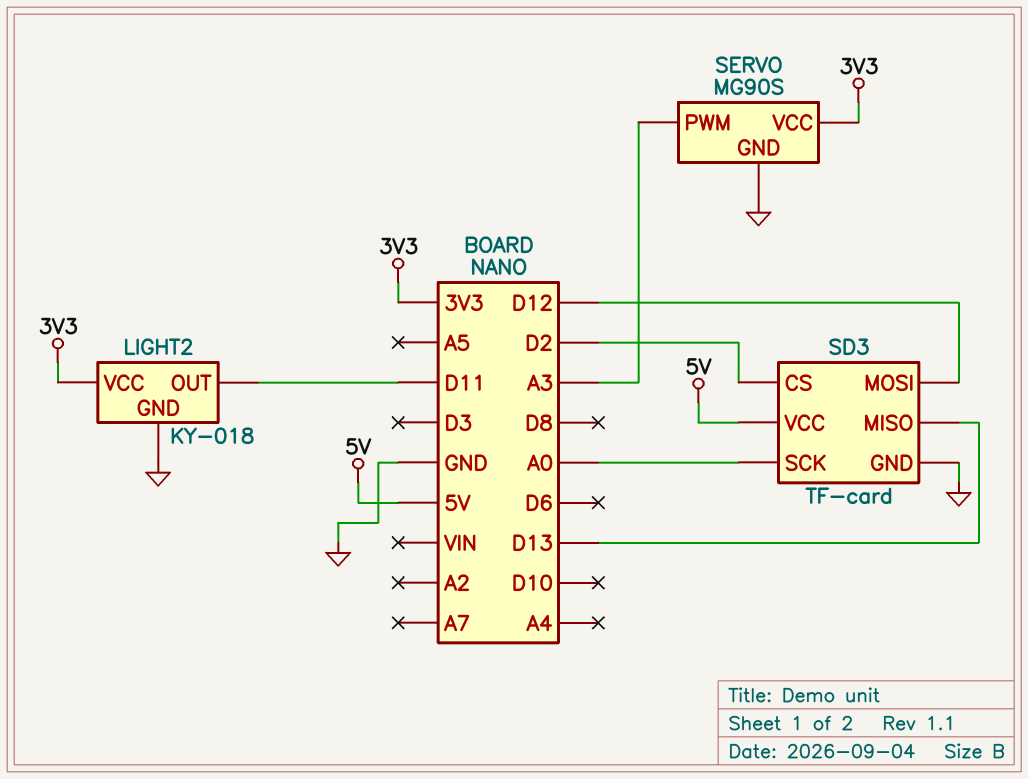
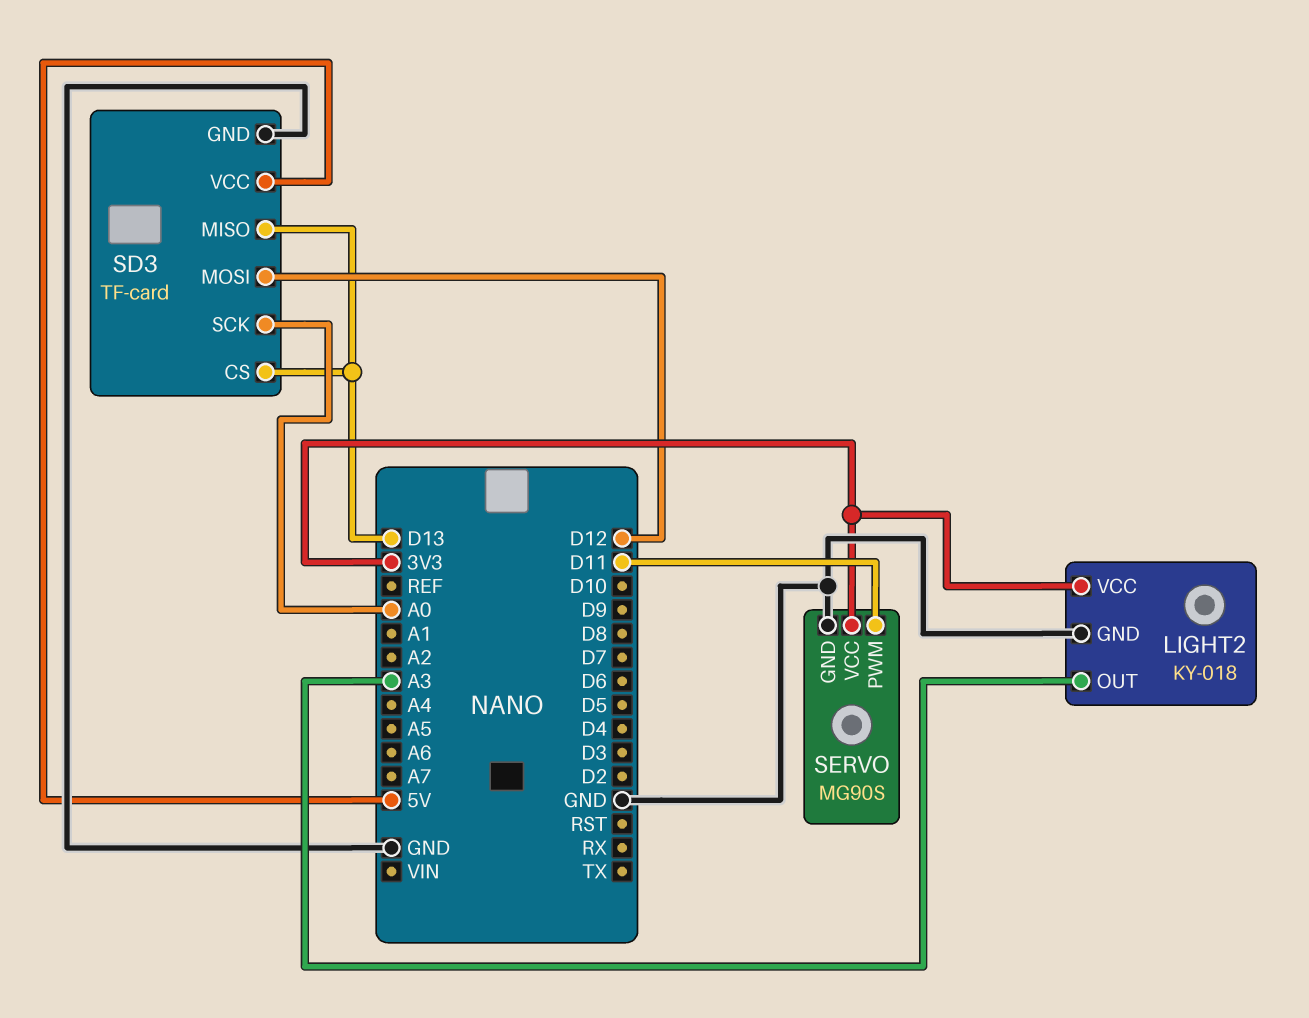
LIGHT2 pin OUT: D11 -> A3
SD3 pin CS: D2 -> D13
SERVO pin PWM: A3 -> D11

